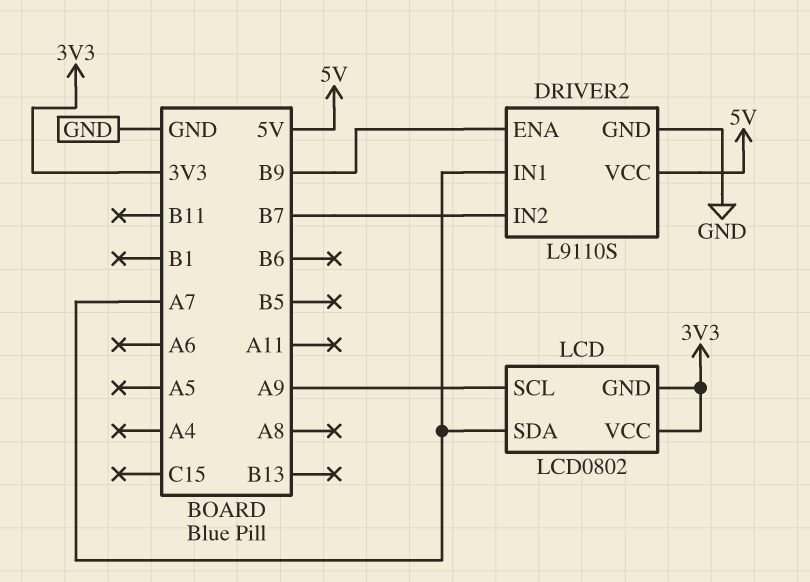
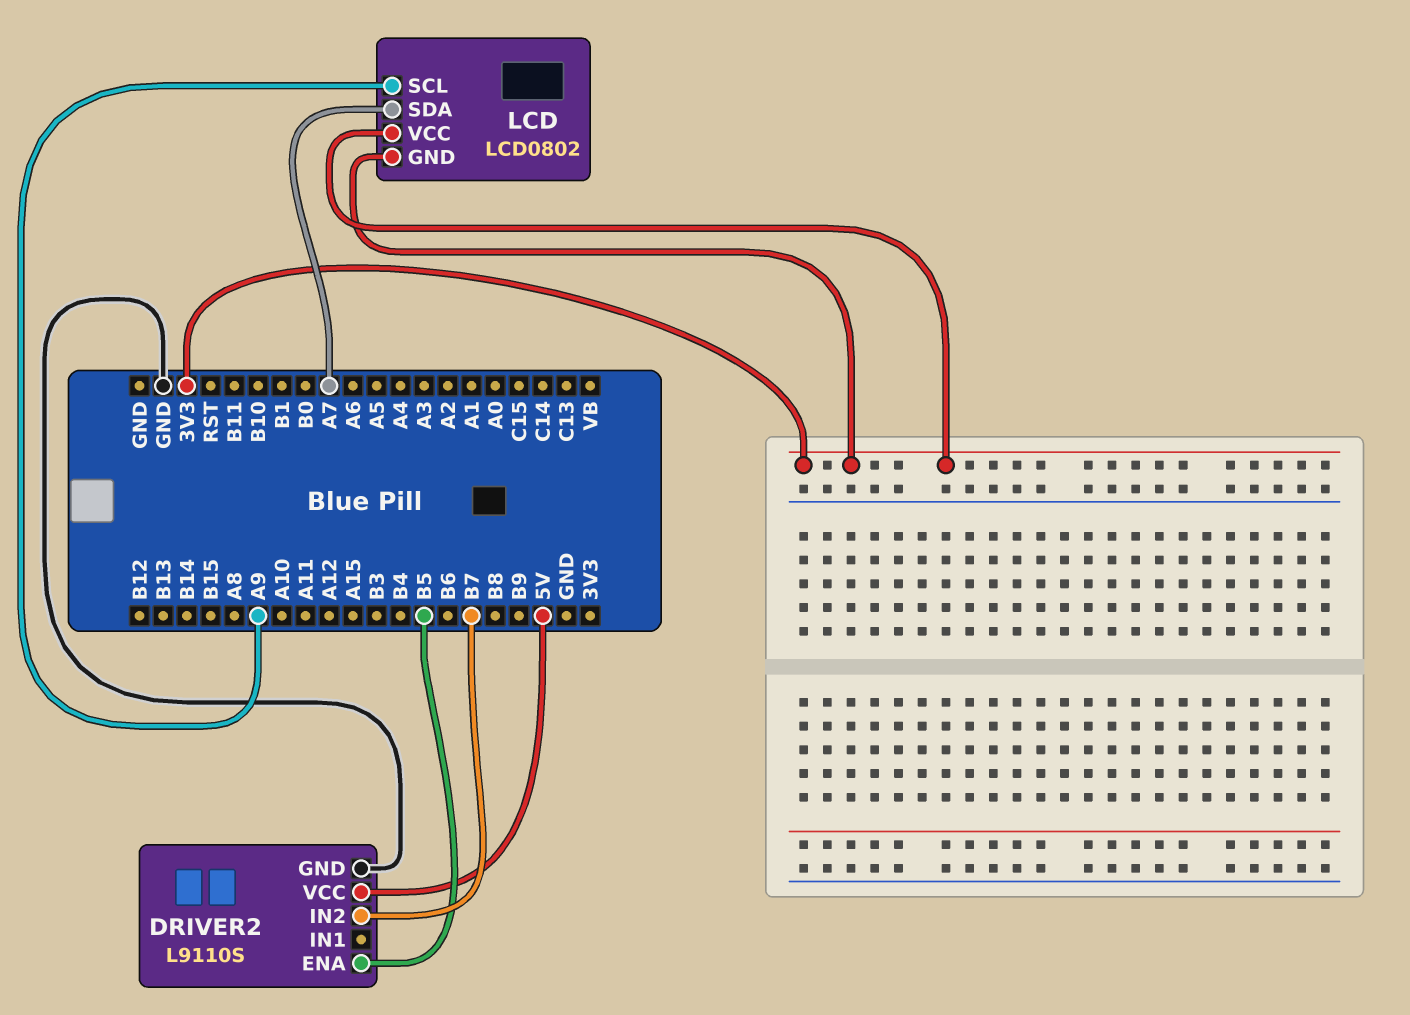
DRIVER2 pin ENA: B9 -> B5
DRIVER2 pin IN1: A7 -> none

